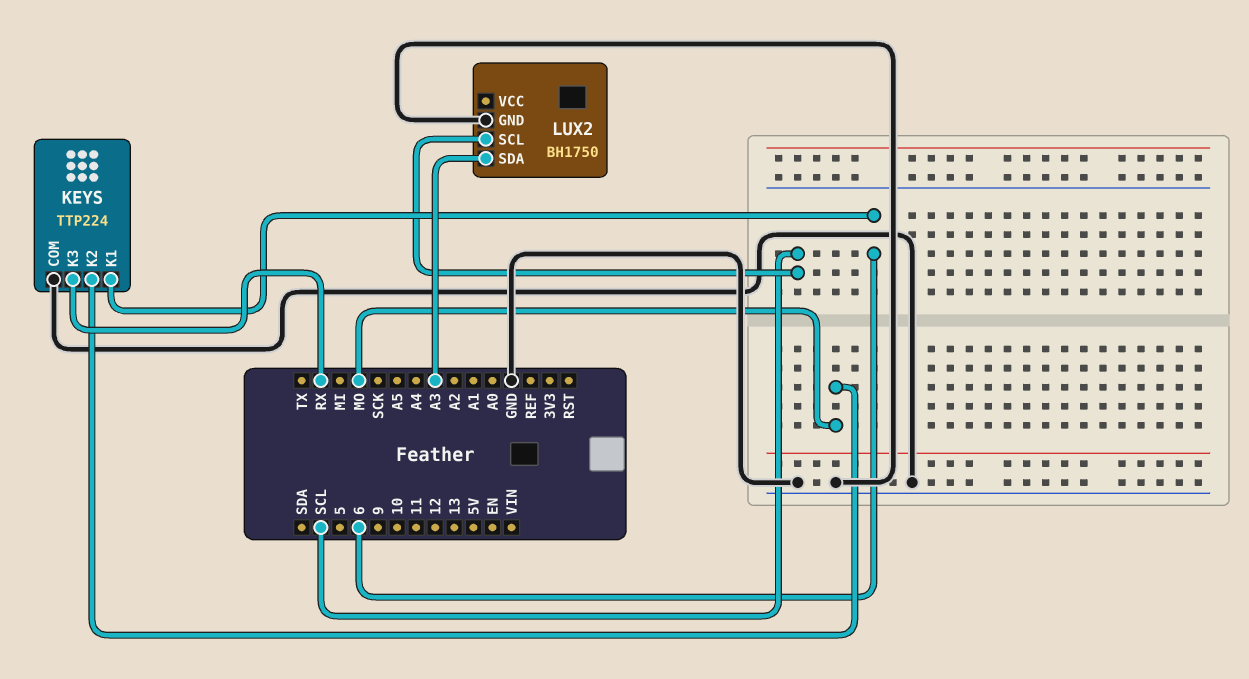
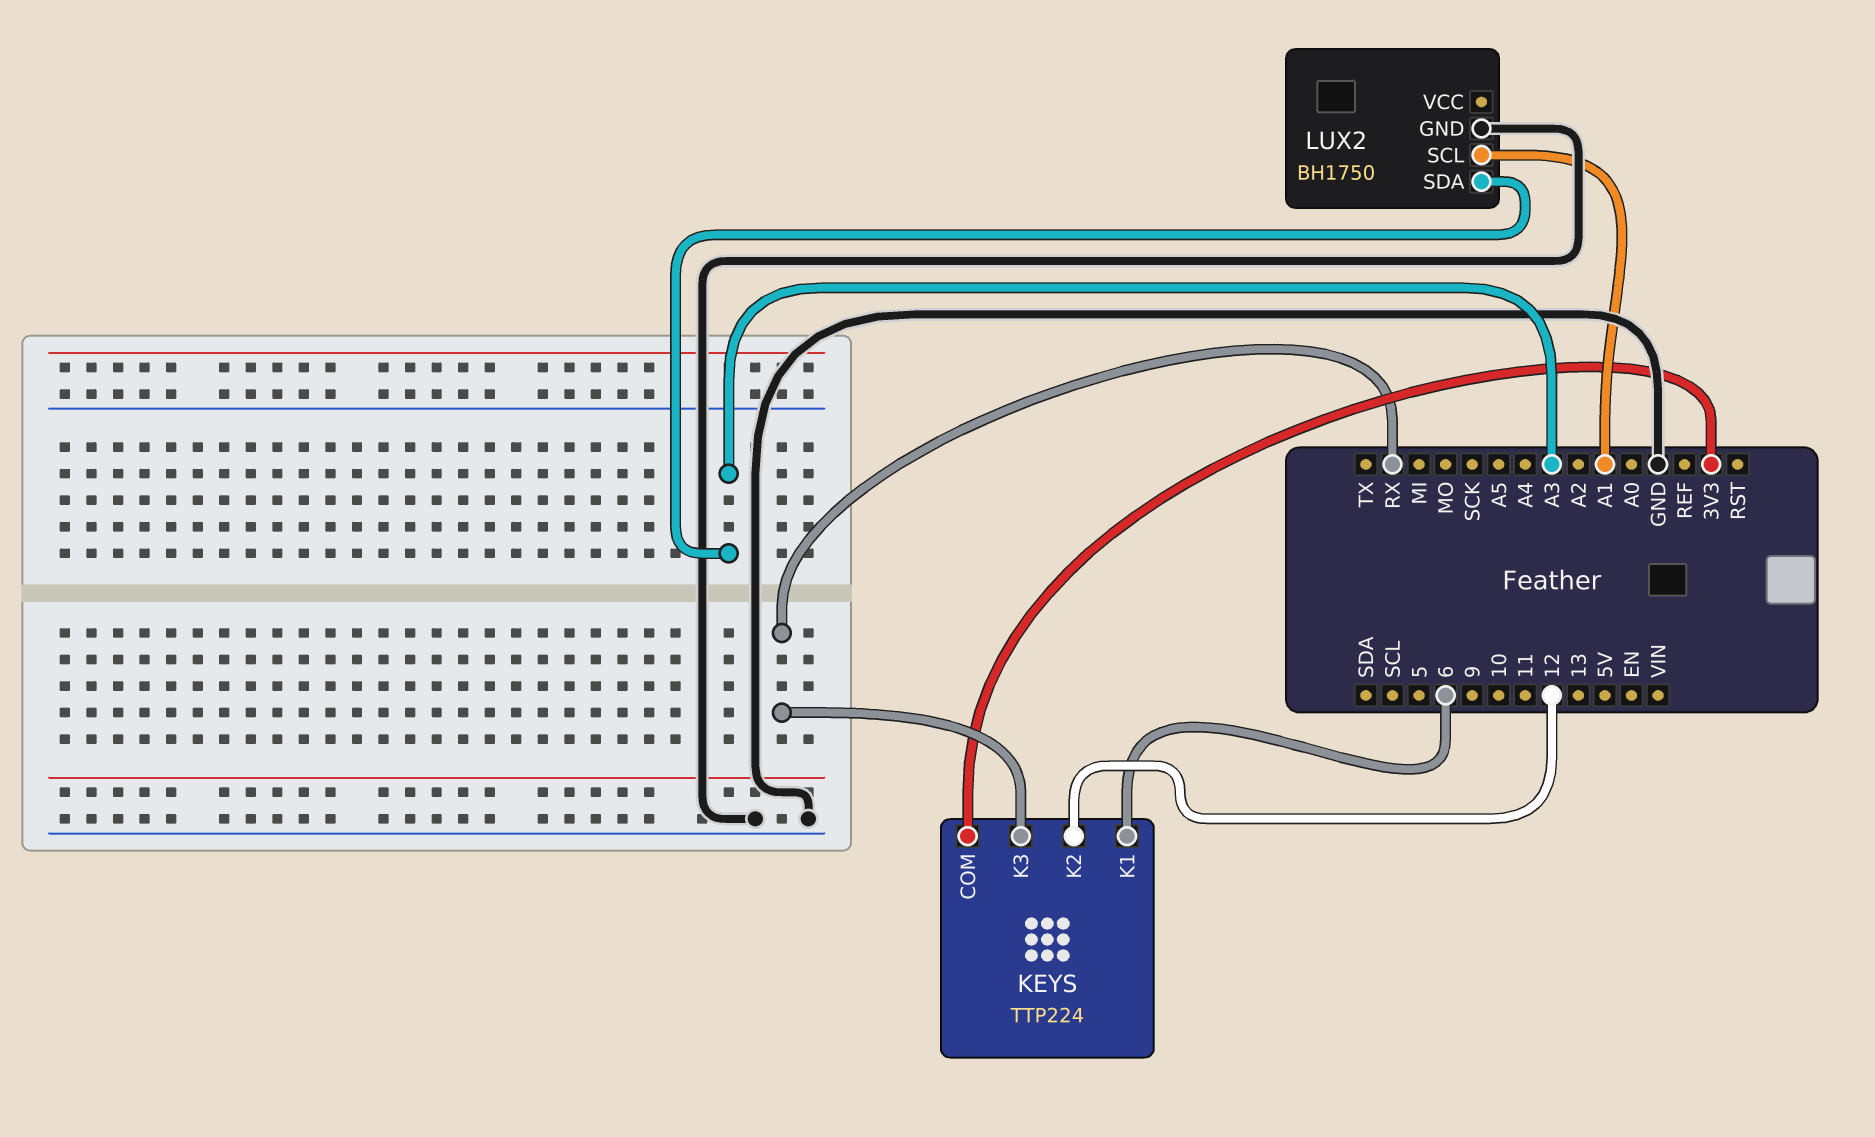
KEYS pin COM: GND -> 3V3
KEYS pin K2: MO -> 12
LUX2 pin SCL: SCL -> A1

